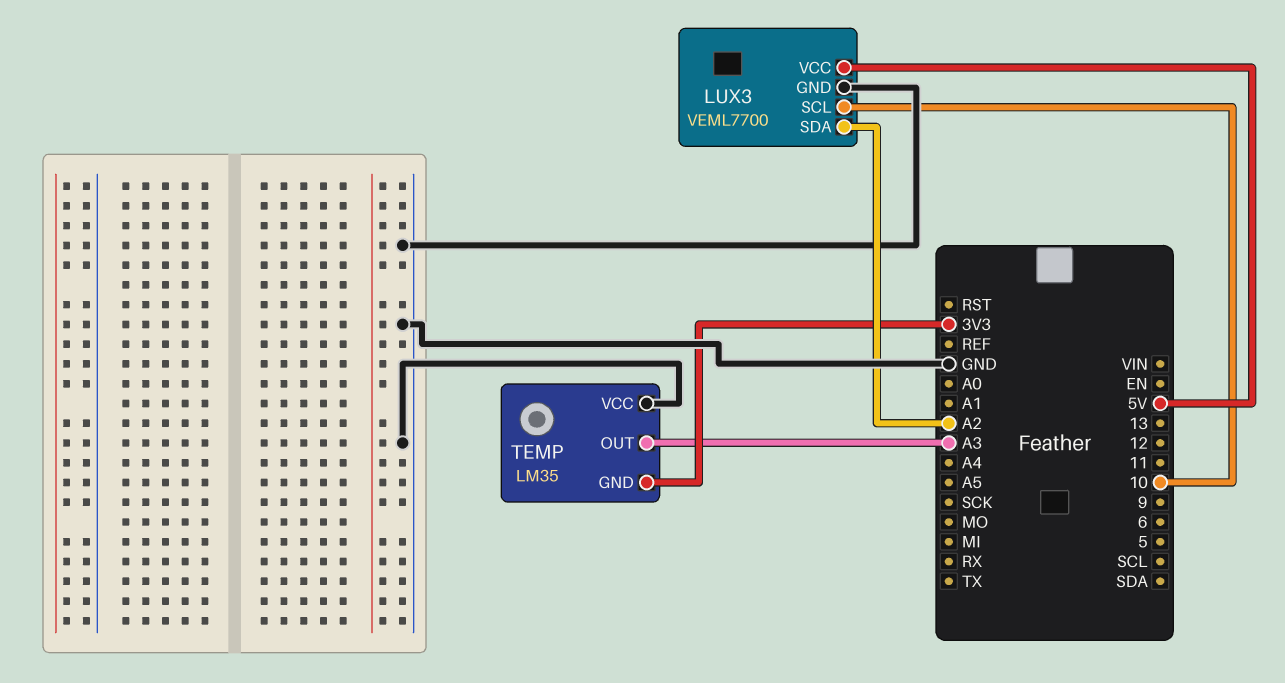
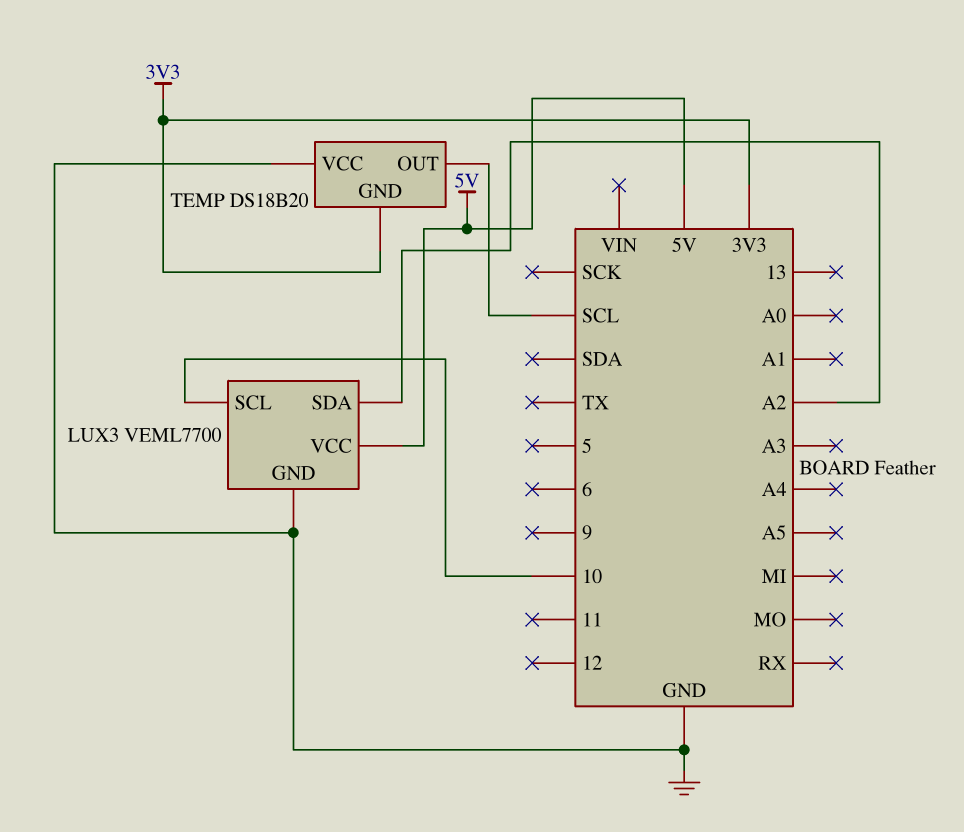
TEMP: LM35 -> DS18B20
TEMP pin OUT: A3 -> SCL

